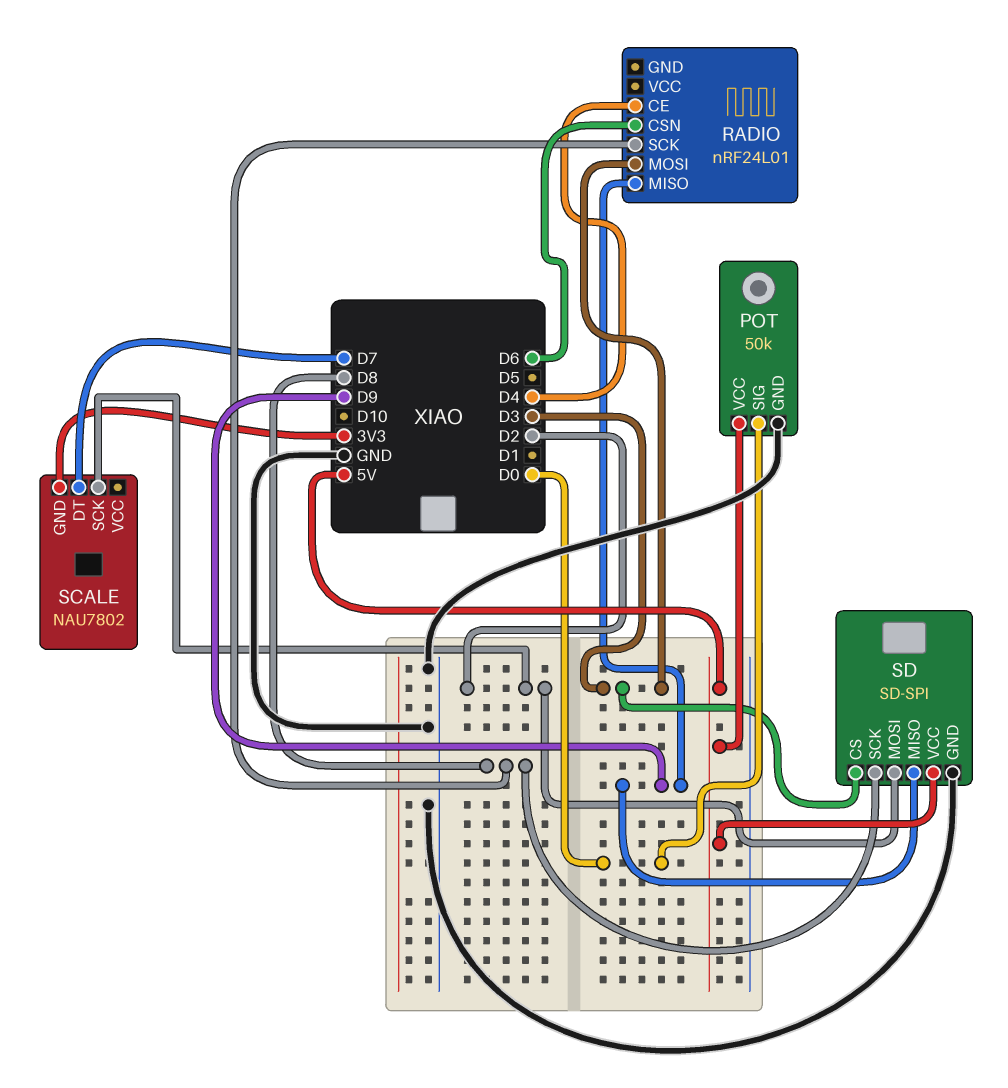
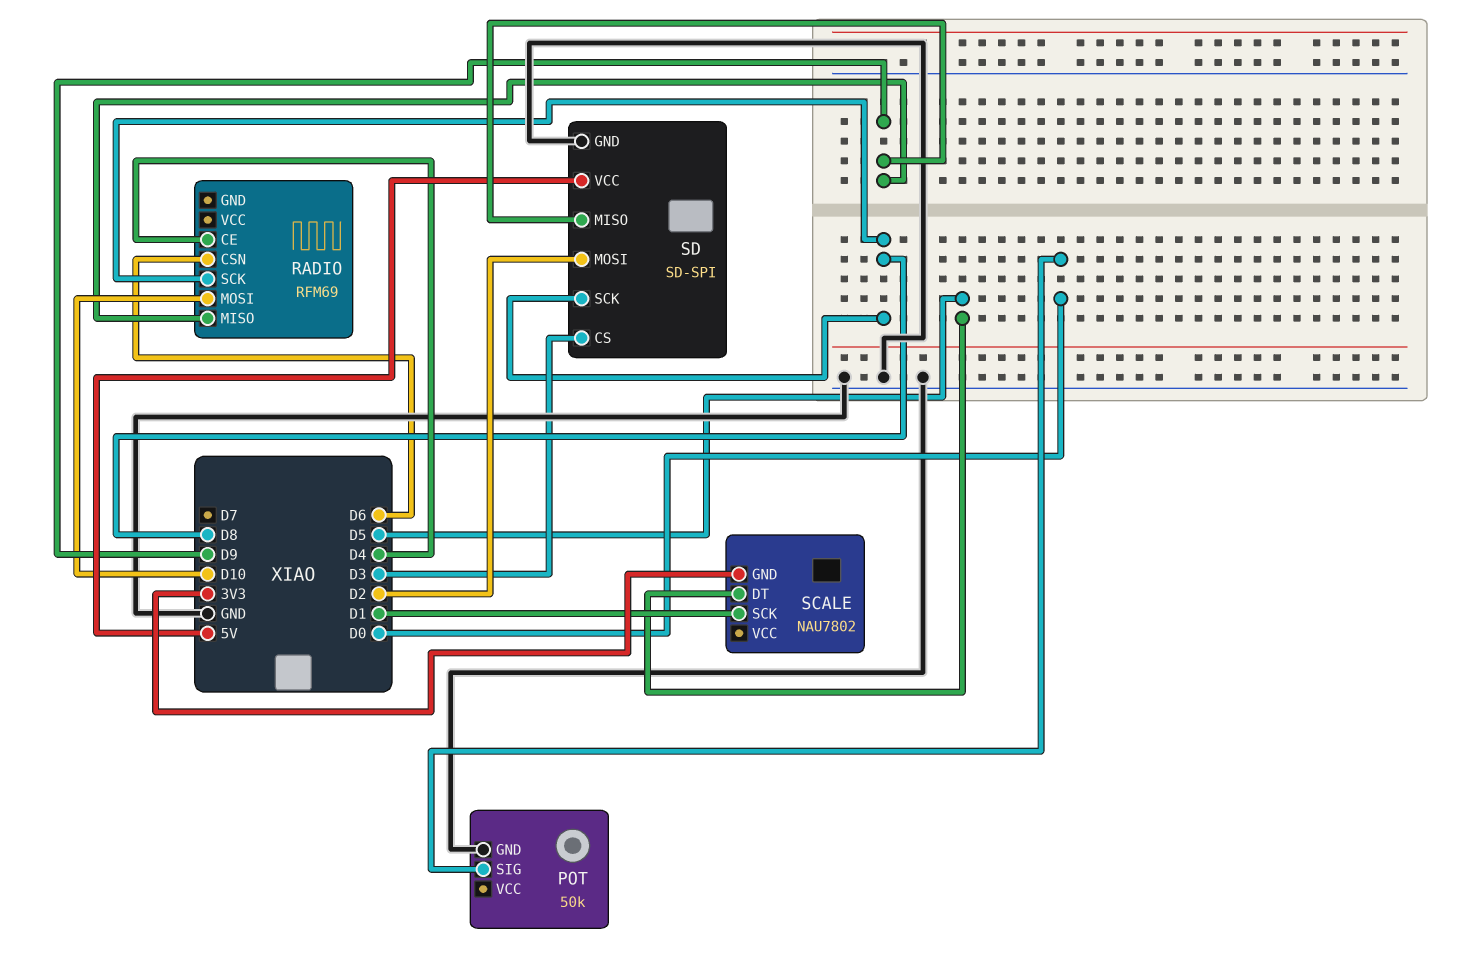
POT pin VCC: 5V -> none
RADIO: nRF24L01 -> RFM69
RADIO pin MOSI: D3 -> D10
SCALE pin DT: D7 -> D5
SCALE pin SCK: D2 -> D1

